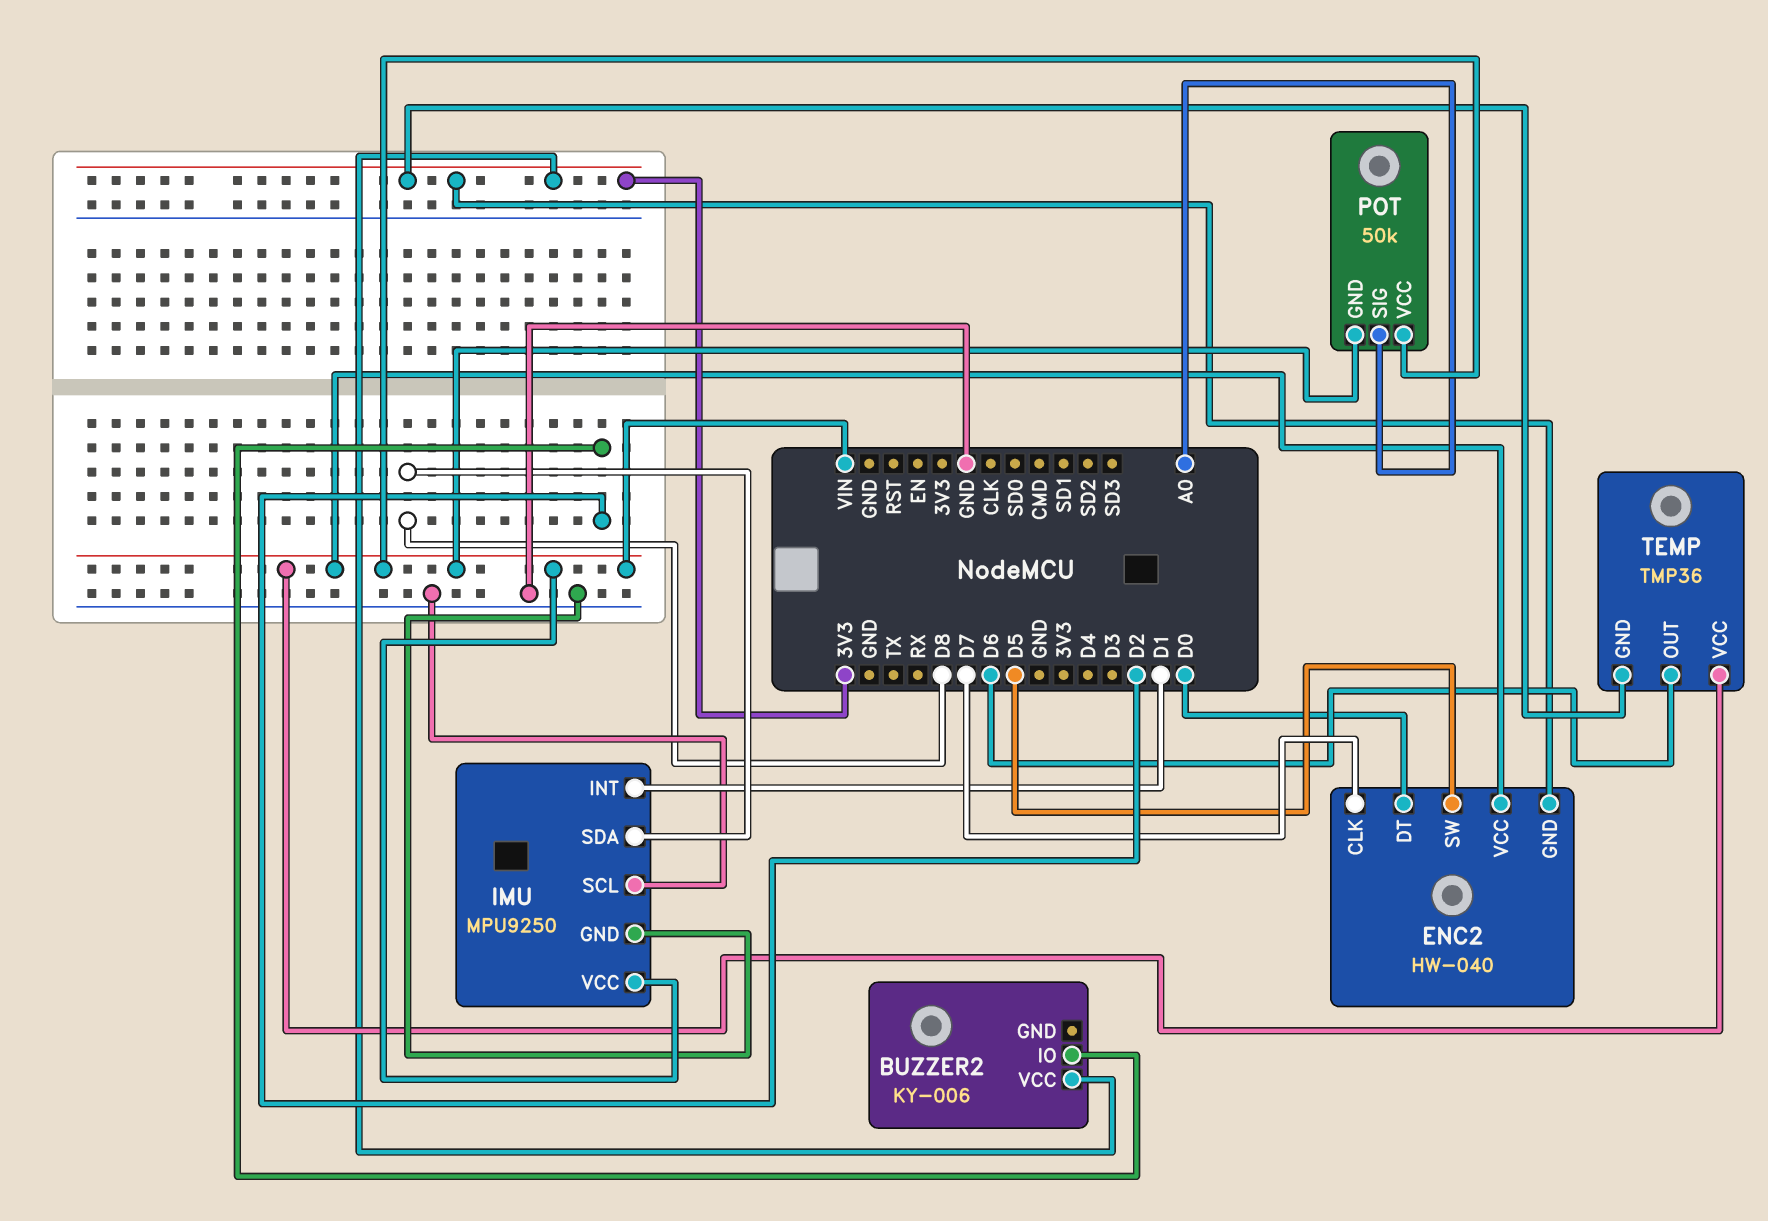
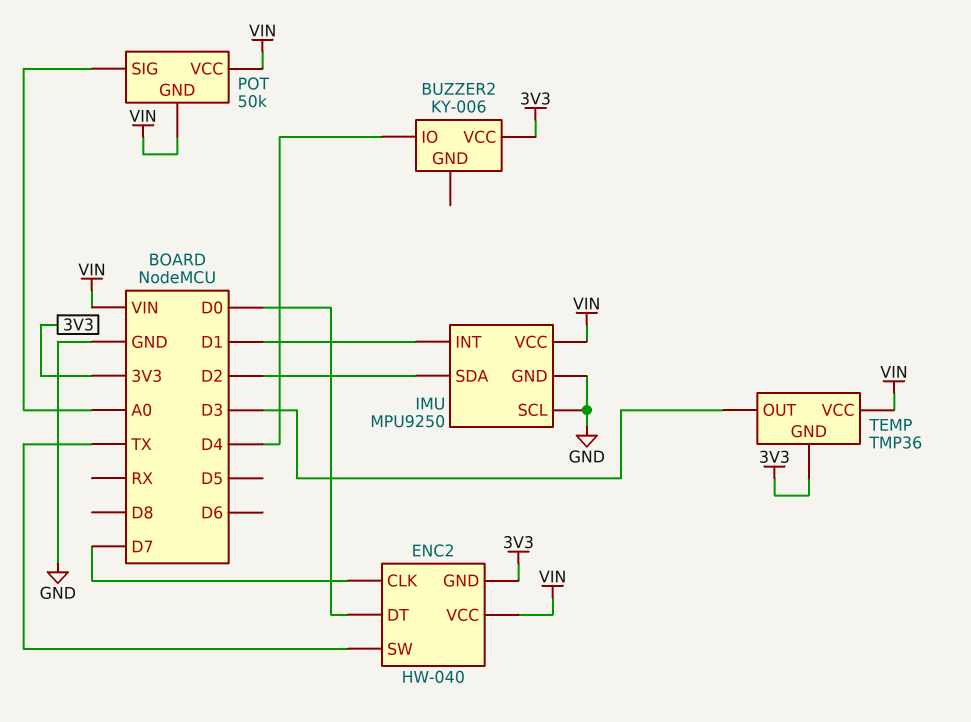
BUZZER2 pin IO: D2 -> D4
ENC2 pin SW: D5 -> TX
IMU pin SDA: D8 -> D2
TEMP pin OUT: D6 -> D3

